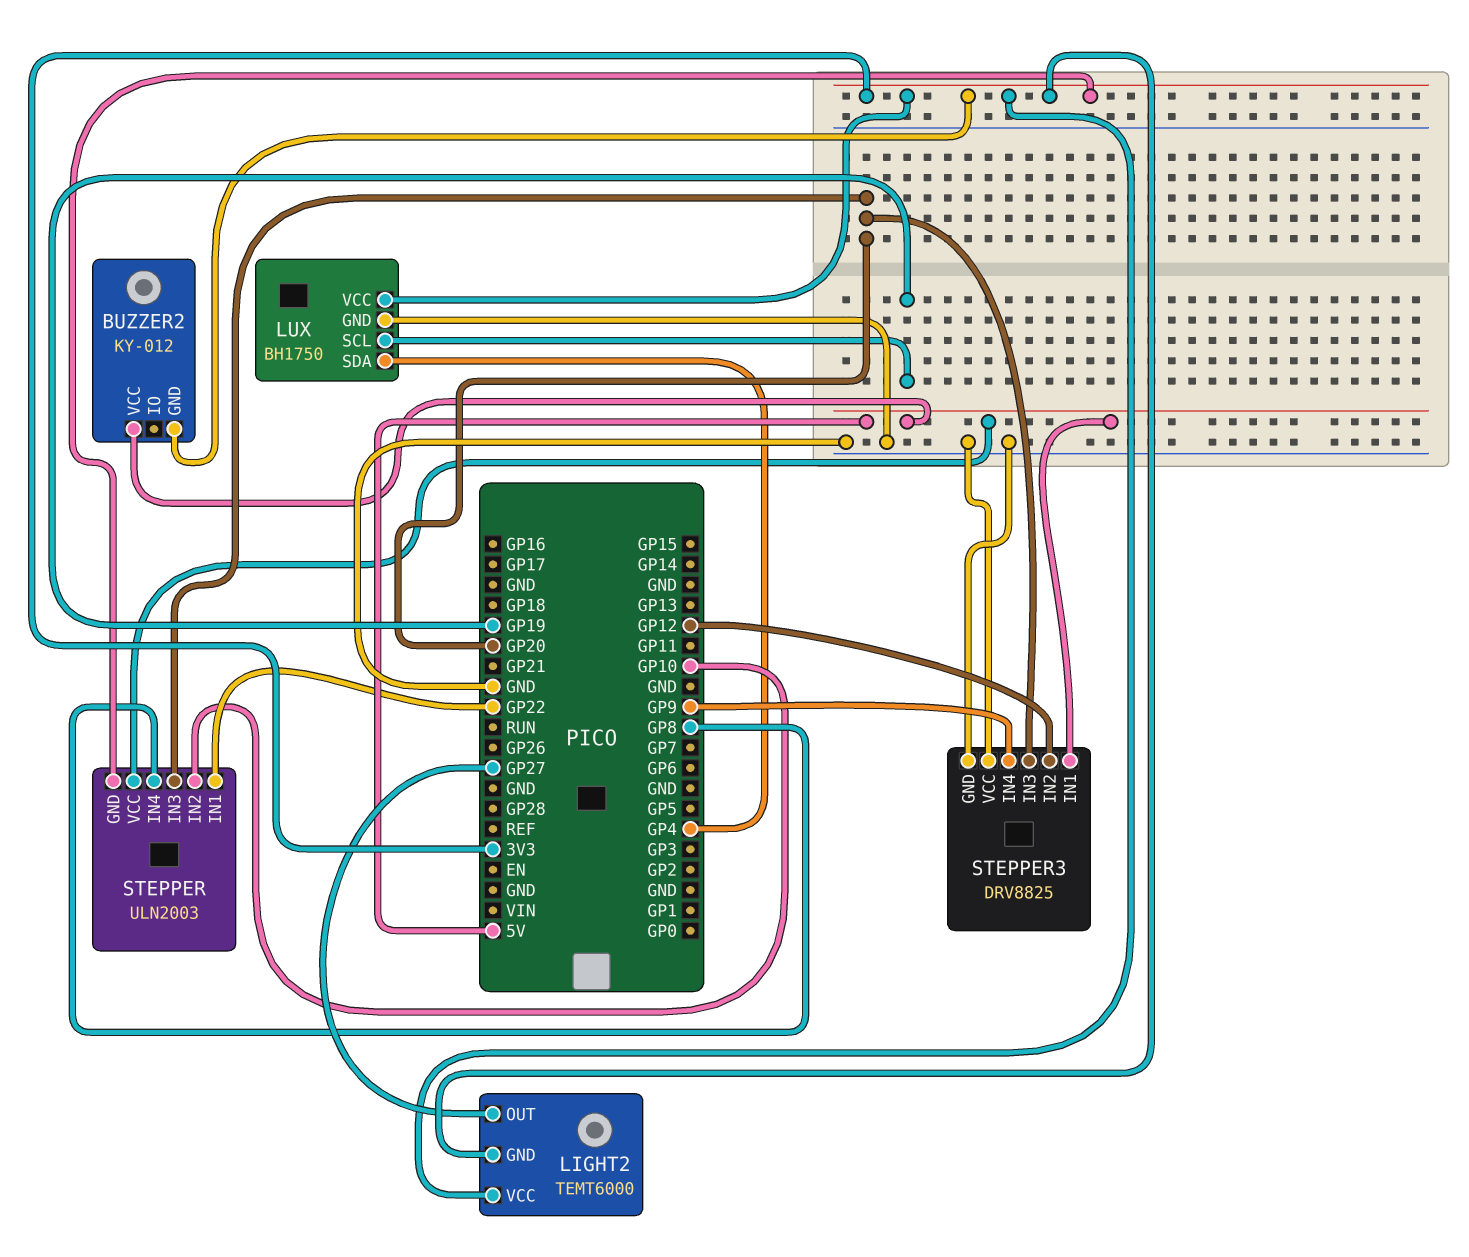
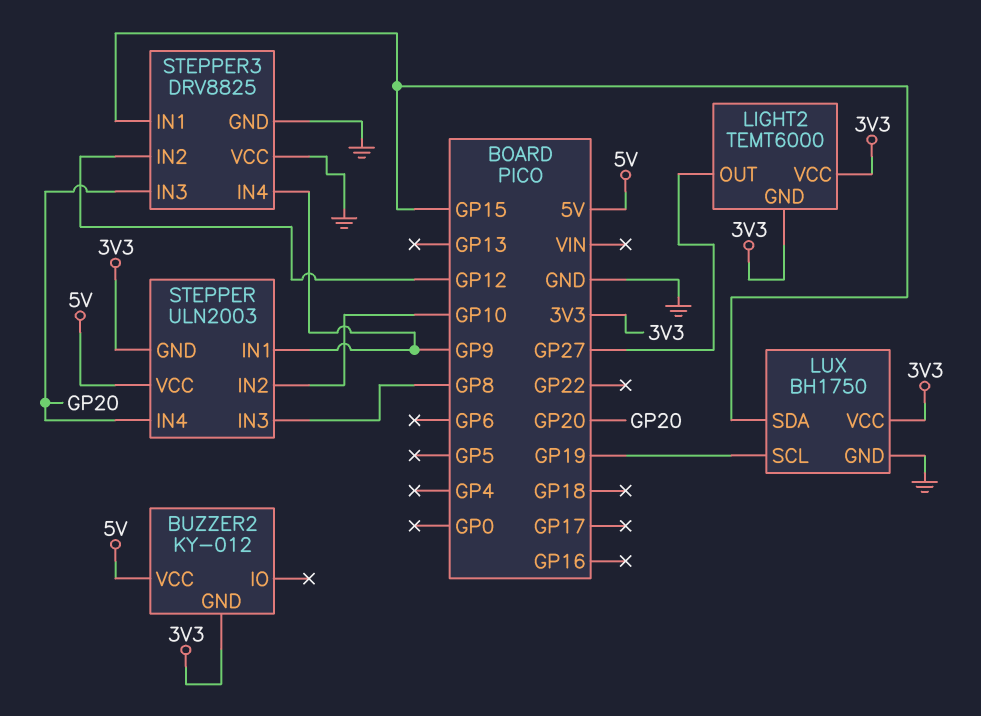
LUX pin SDA: GP4 -> GP15
STEPPER pin IN1: GP22 -> GP9
STEPPER pin IN3: GP20 -> GP8
STEPPER pin IN4: GP8 -> GP20
STEPPER3 pin IN1: 5V -> GP15

